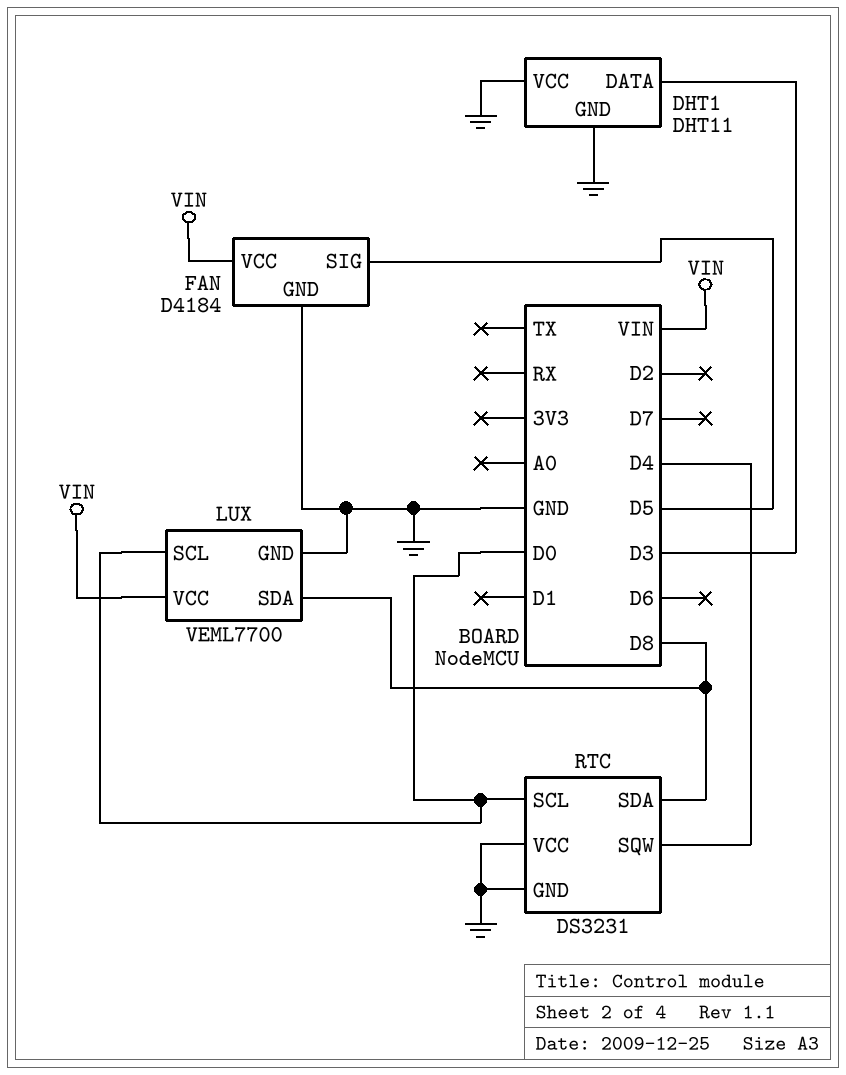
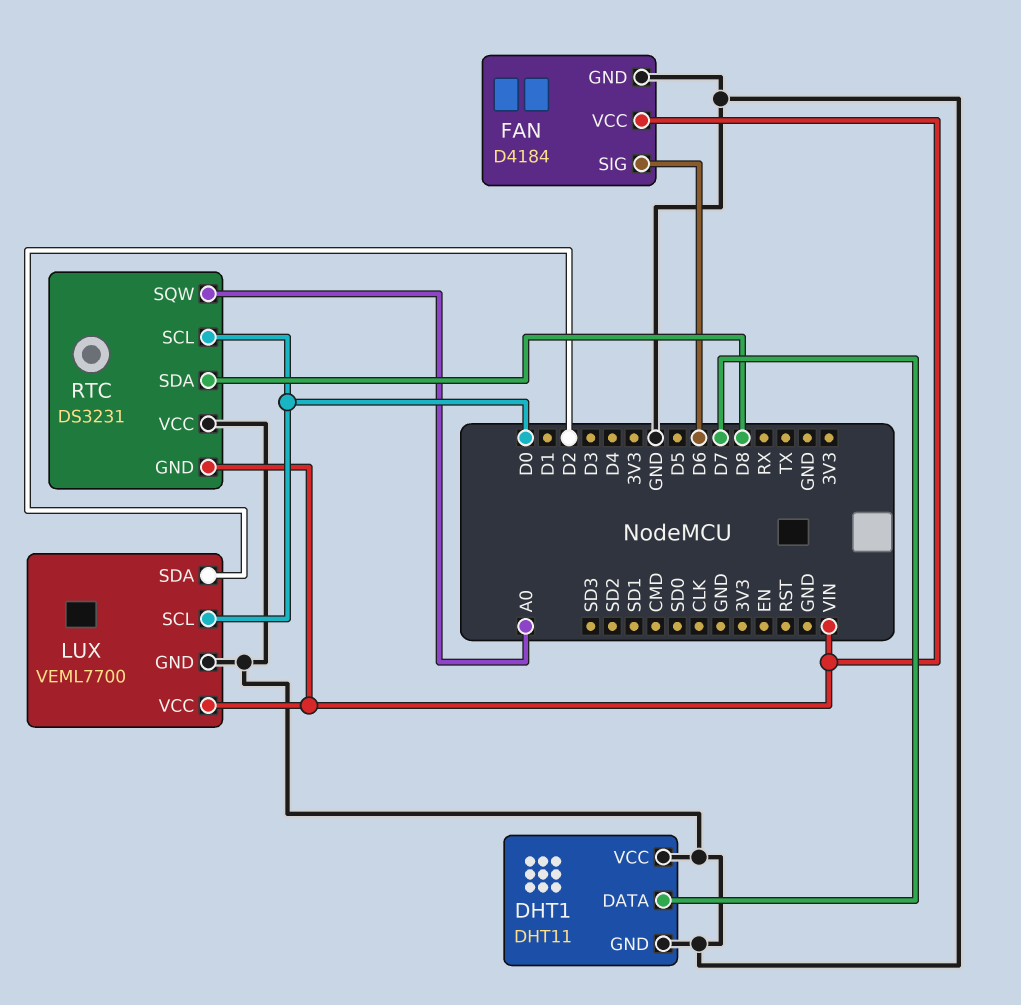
DHT1 pin DATA: D3 -> D7
FAN pin SIG: D5 -> D6
LUX pin SDA: D8 -> D2
RTC pin GND: GND -> VIN
RTC pin SQW: D4 -> A0

